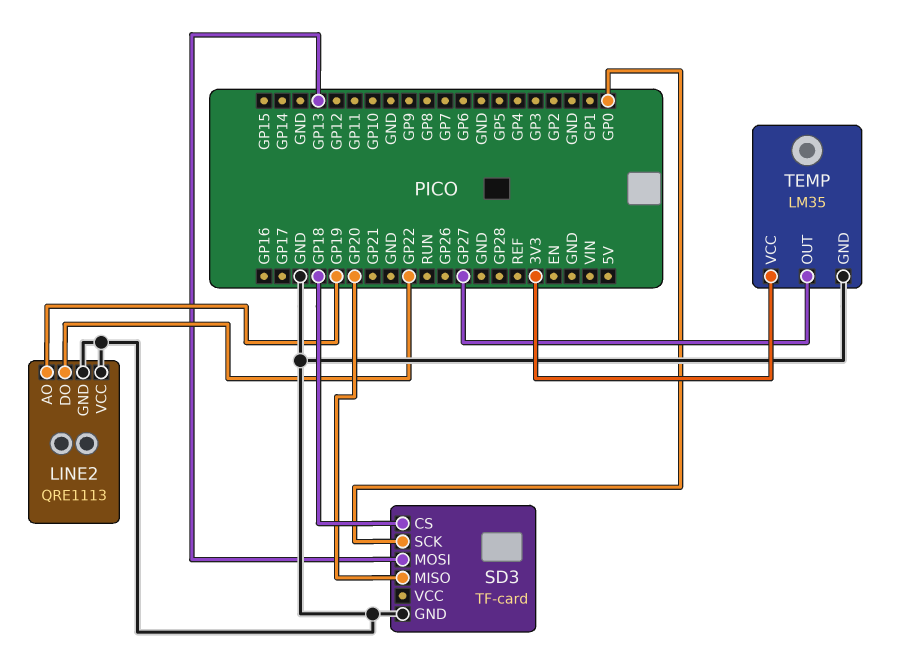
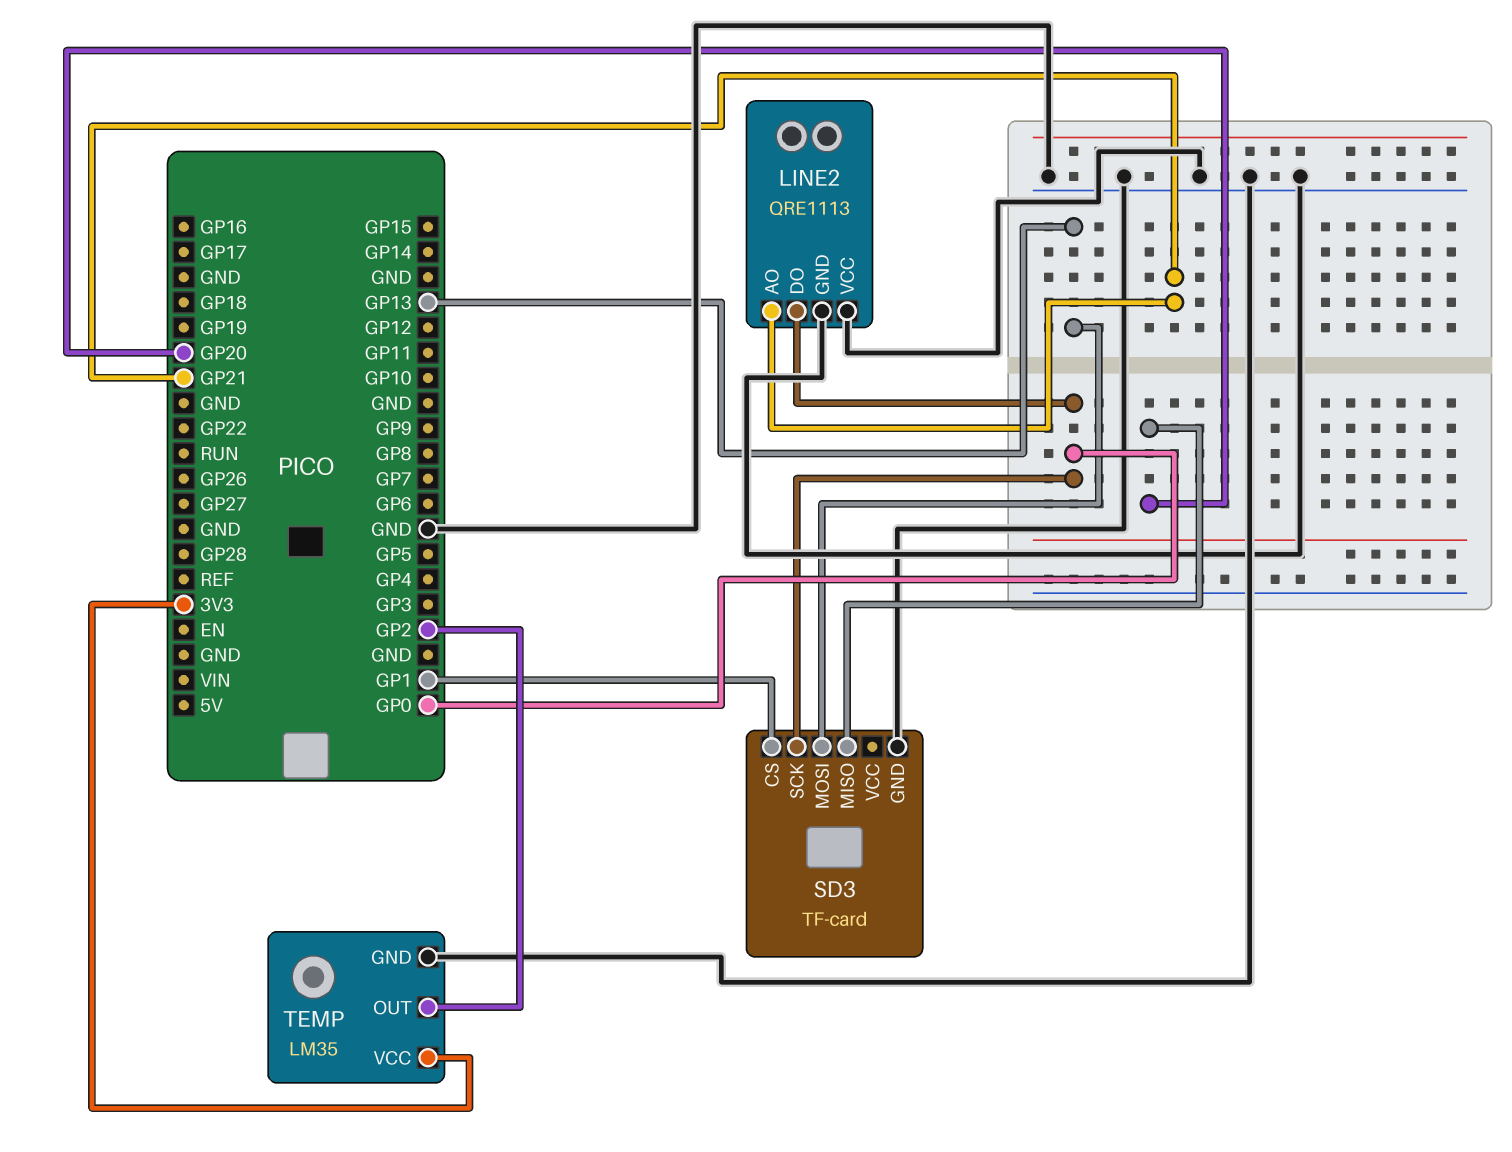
LINE2 pin AO: GP19 -> GP21
LINE2 pin DO: GP22 -> GP0
SD3 pin CS: GP18 -> GP1
TEMP pin OUT: GP27 -> GP2

